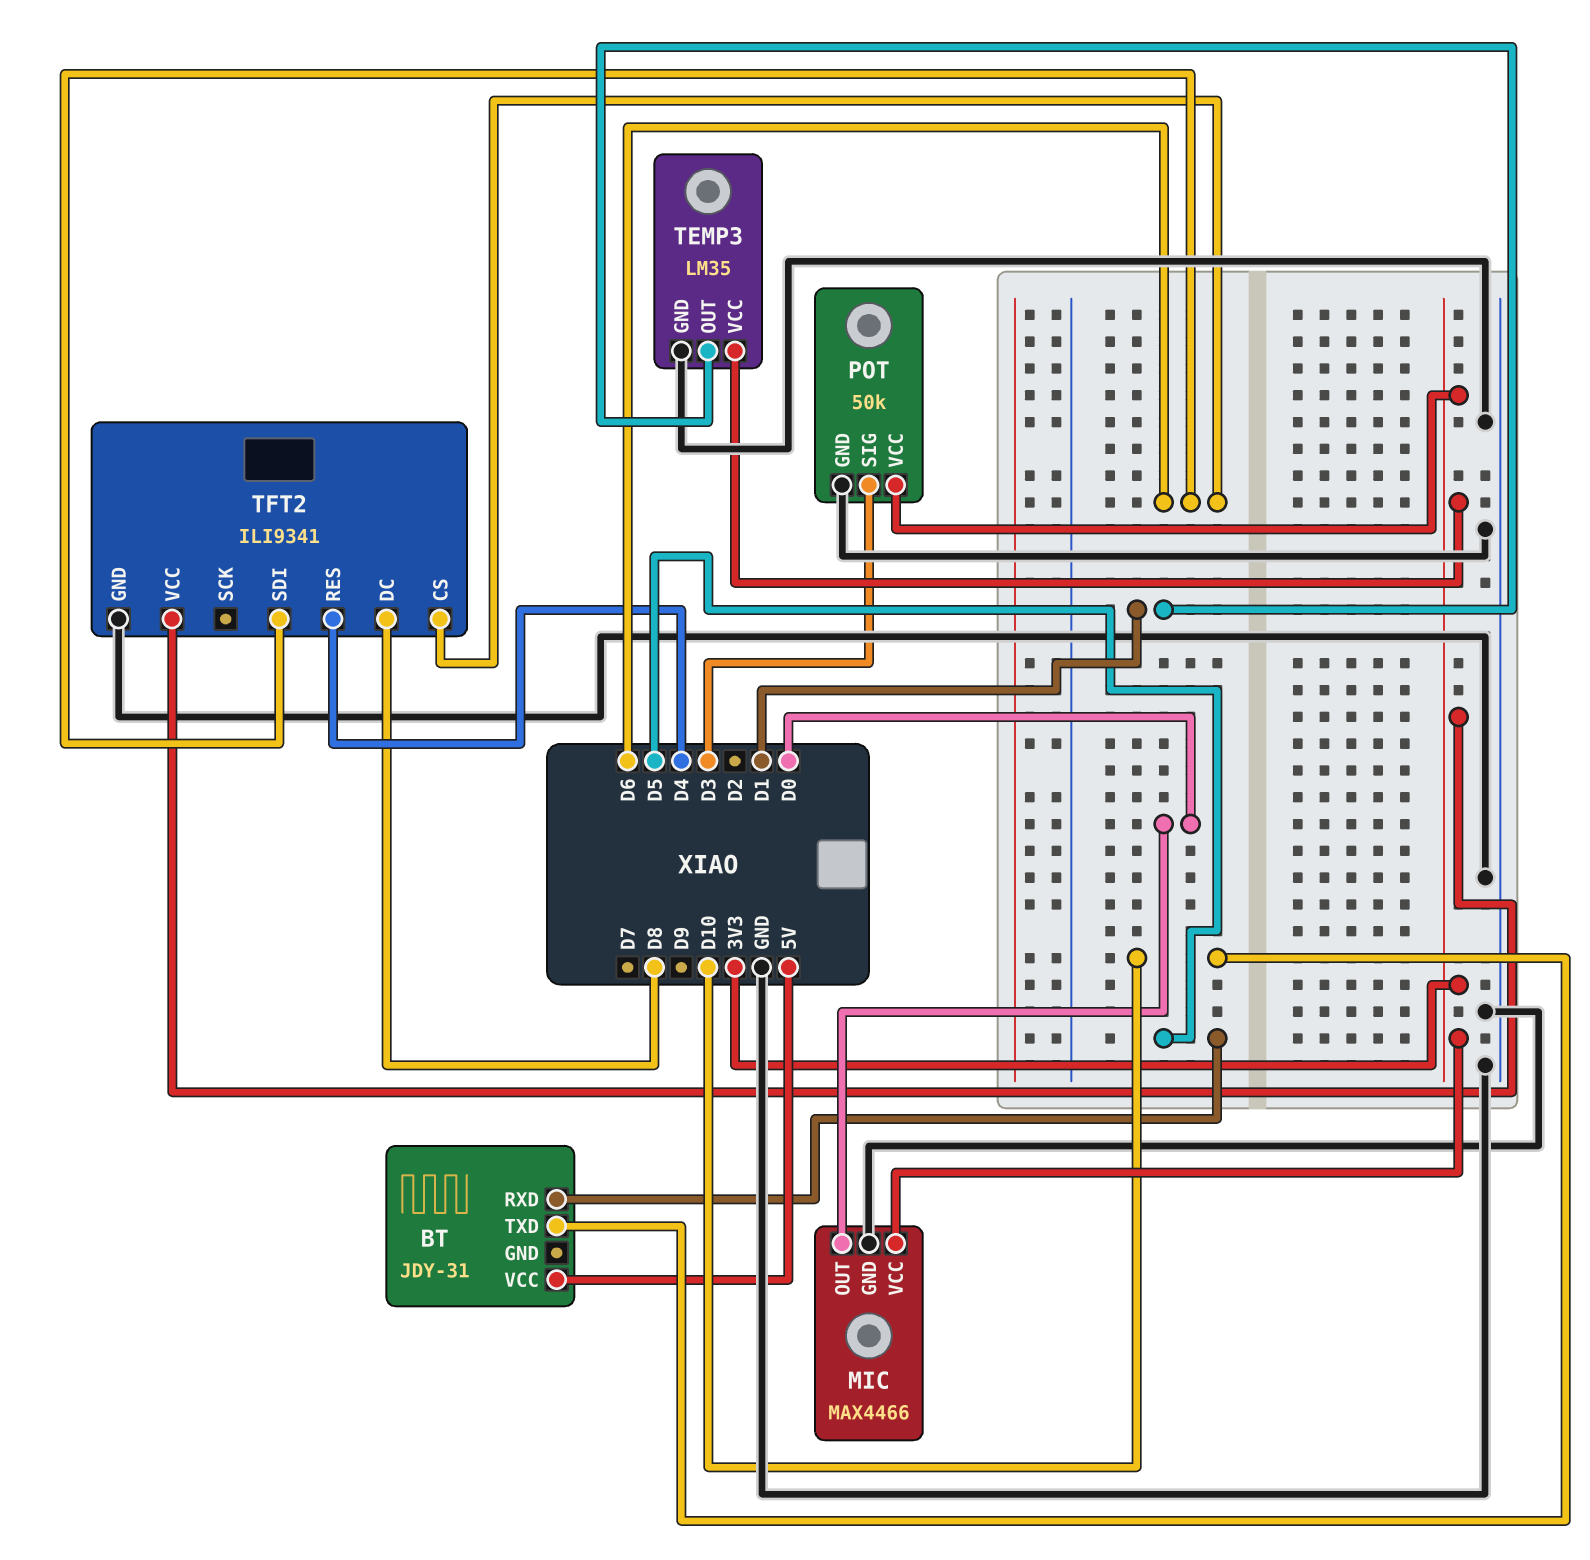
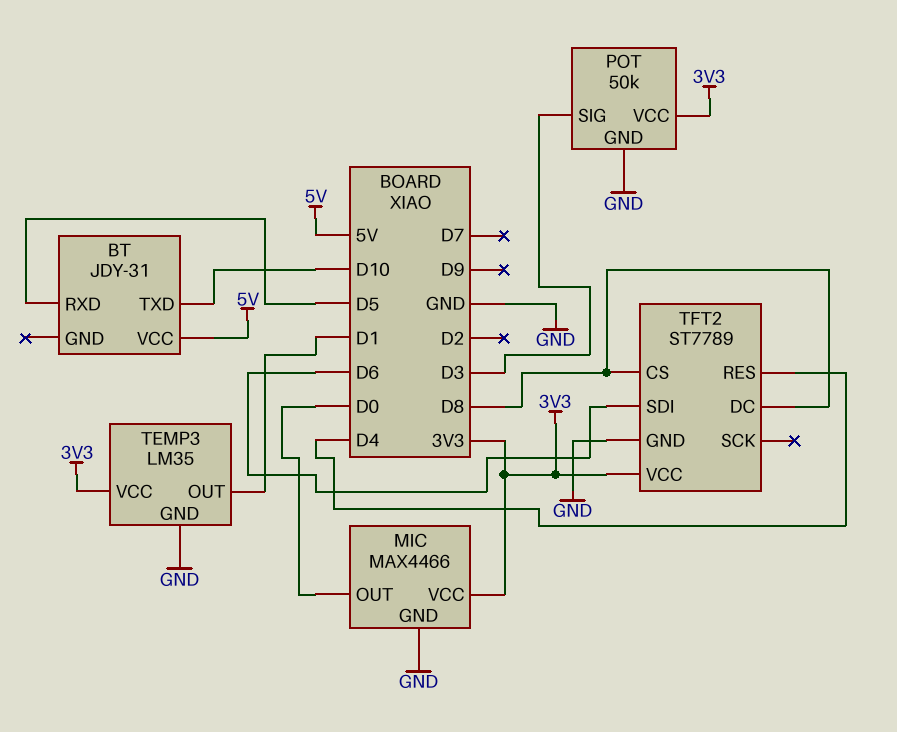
TFT2: ILI9341 -> ST7789
TFT2 pin CS: D6 -> D8

